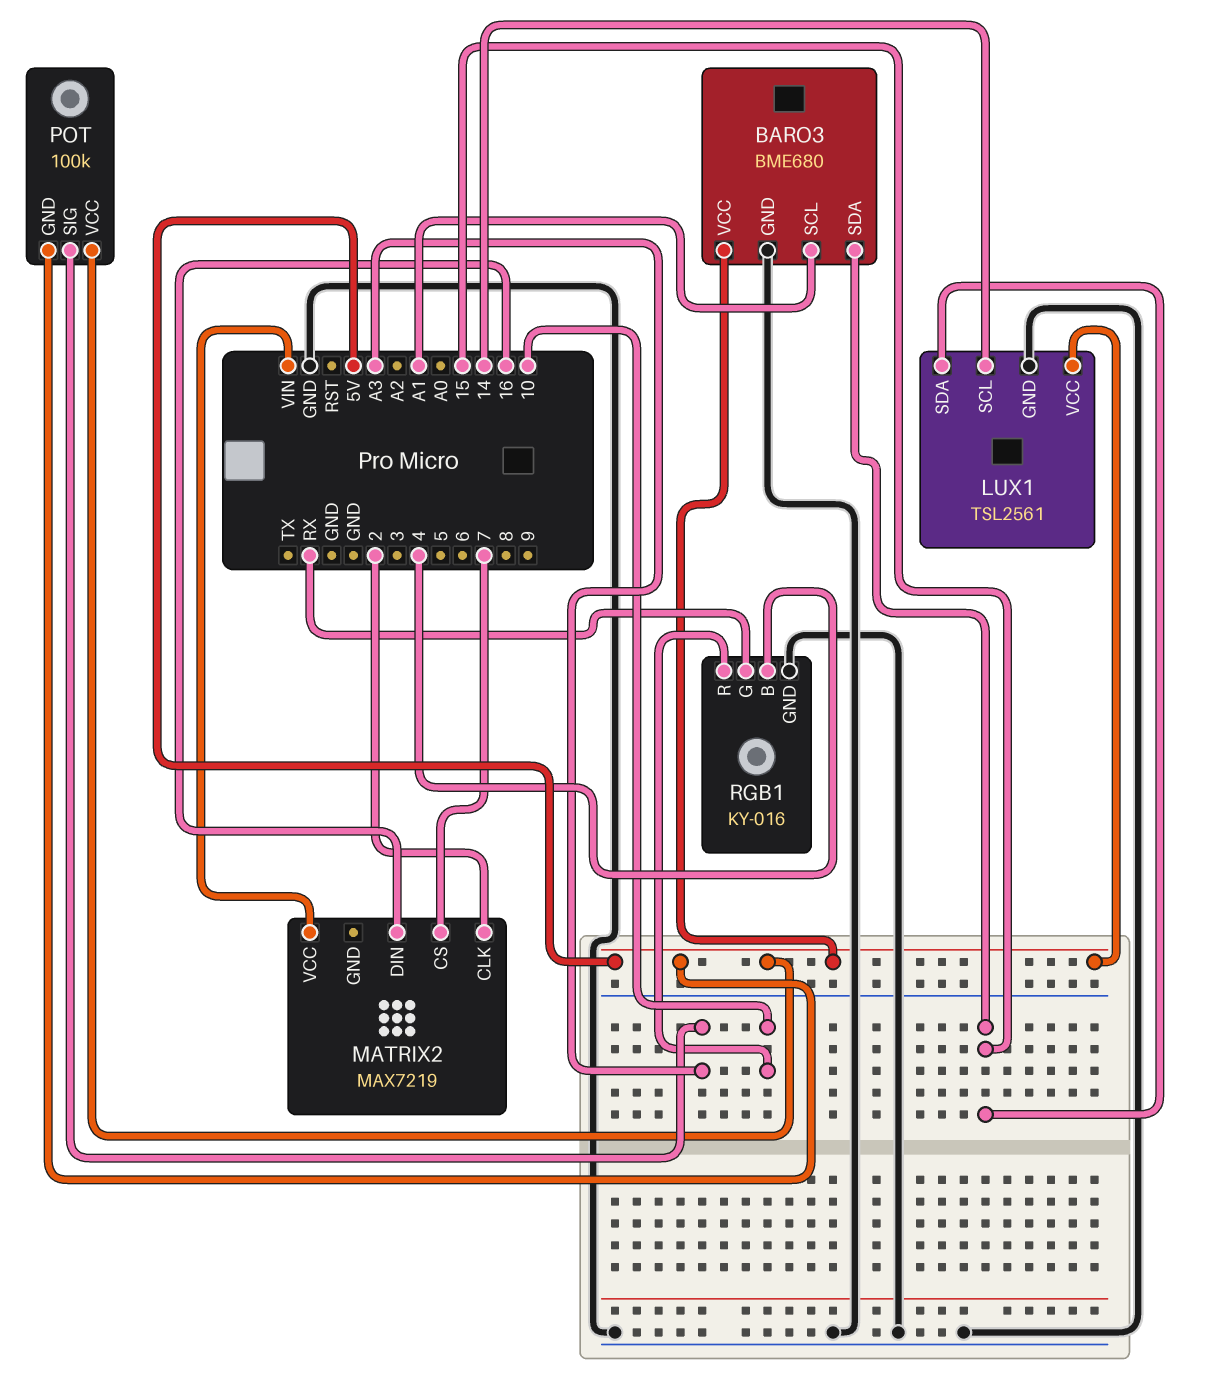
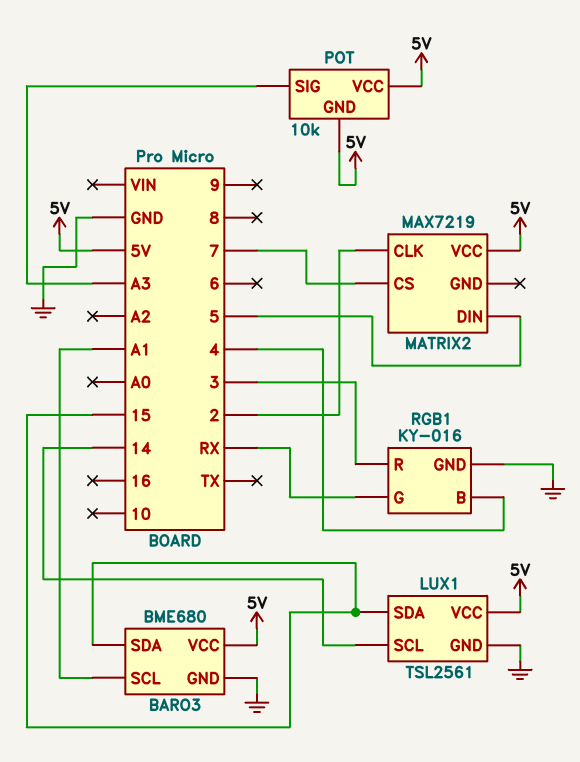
MATRIX2 pin DIN: 16 -> 5
MATRIX2 pin VCC: VIN -> 5V
POT: 100k -> 10k
RGB1 pin R: 10 -> 3

